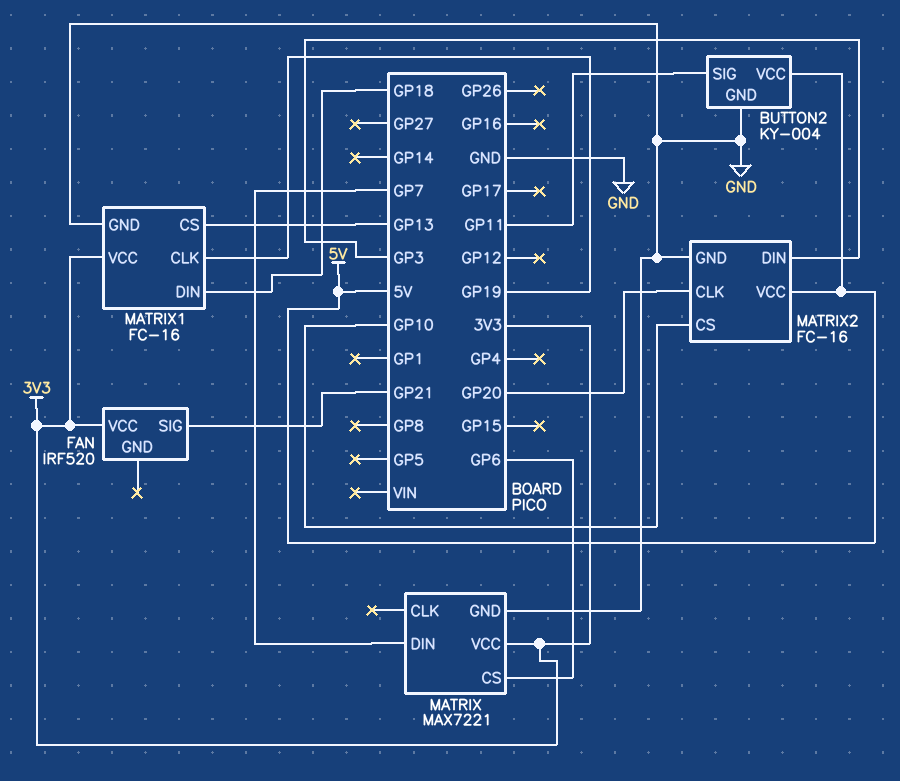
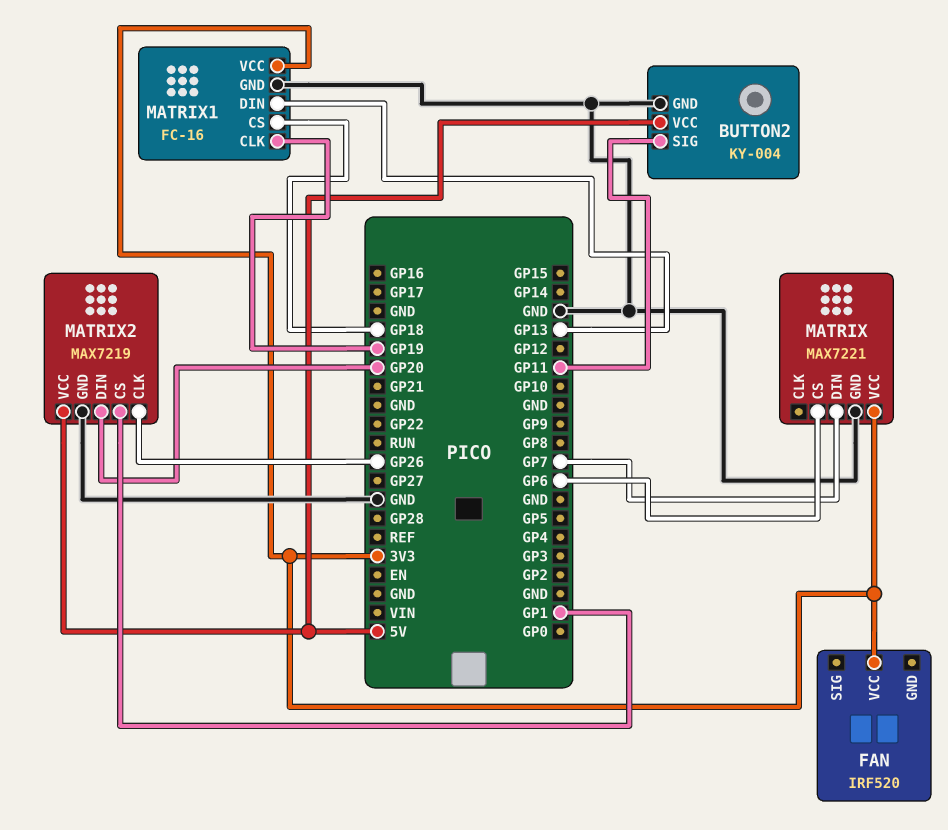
FAN pin SIG: GP21 -> none
MATRIX1 pin CS: GP13 -> GP18
MATRIX1 pin DIN: GP18 -> GP13
MATRIX2: FC-16 -> MAX7219
MATRIX2 pin CLK: GP20 -> GP26
MATRIX2 pin CS: GP10 -> GP1
MATRIX2 pin DIN: GP3 -> GP20

